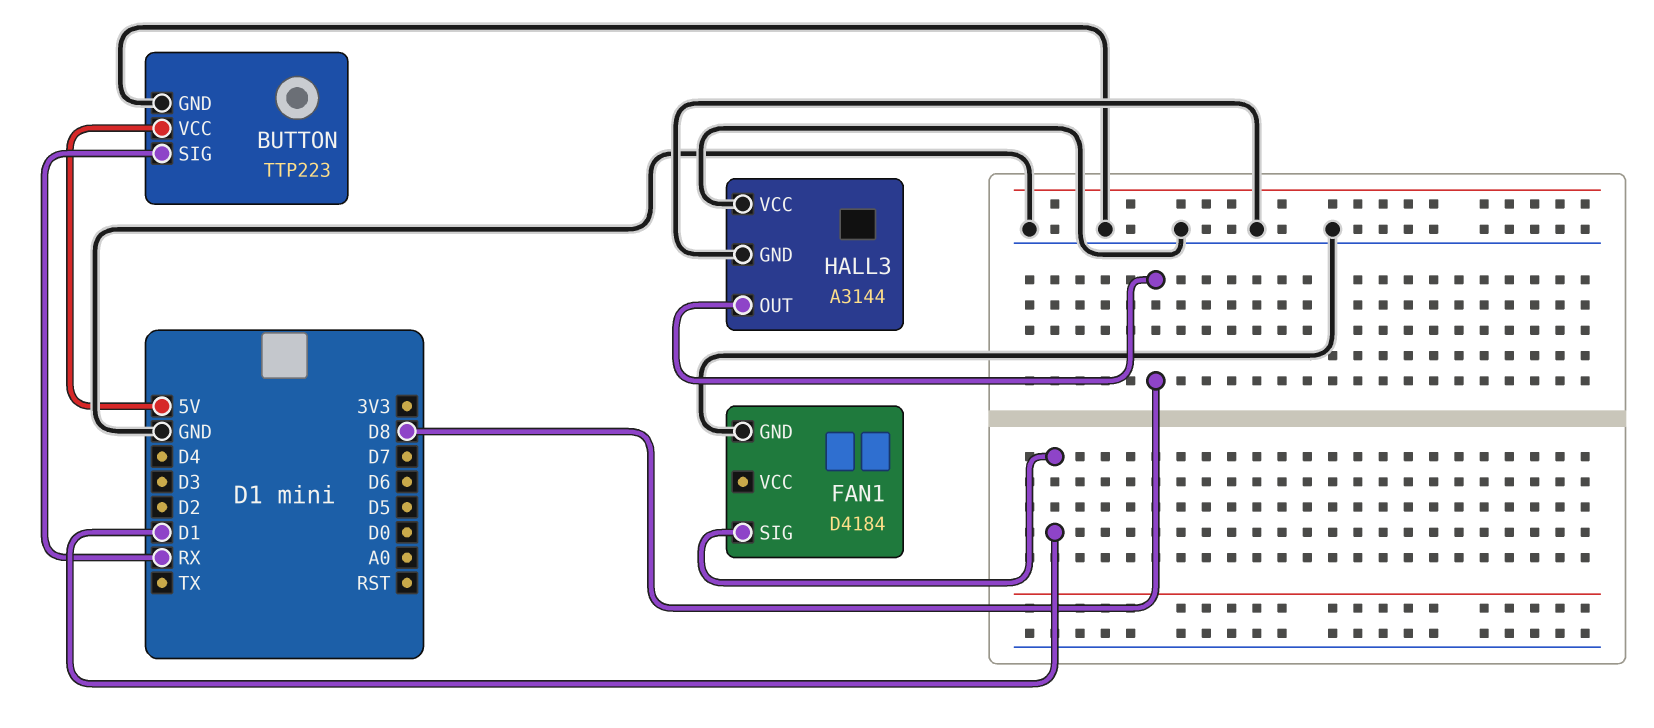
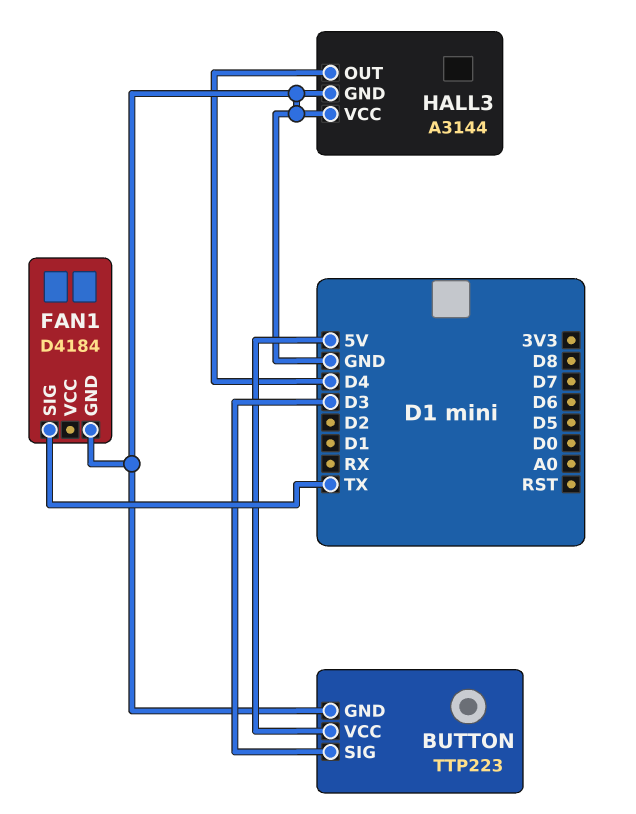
BUTTON pin SIG: RX -> D3
FAN1 pin SIG: D1 -> TX
HALL3 pin OUT: D8 -> D4

